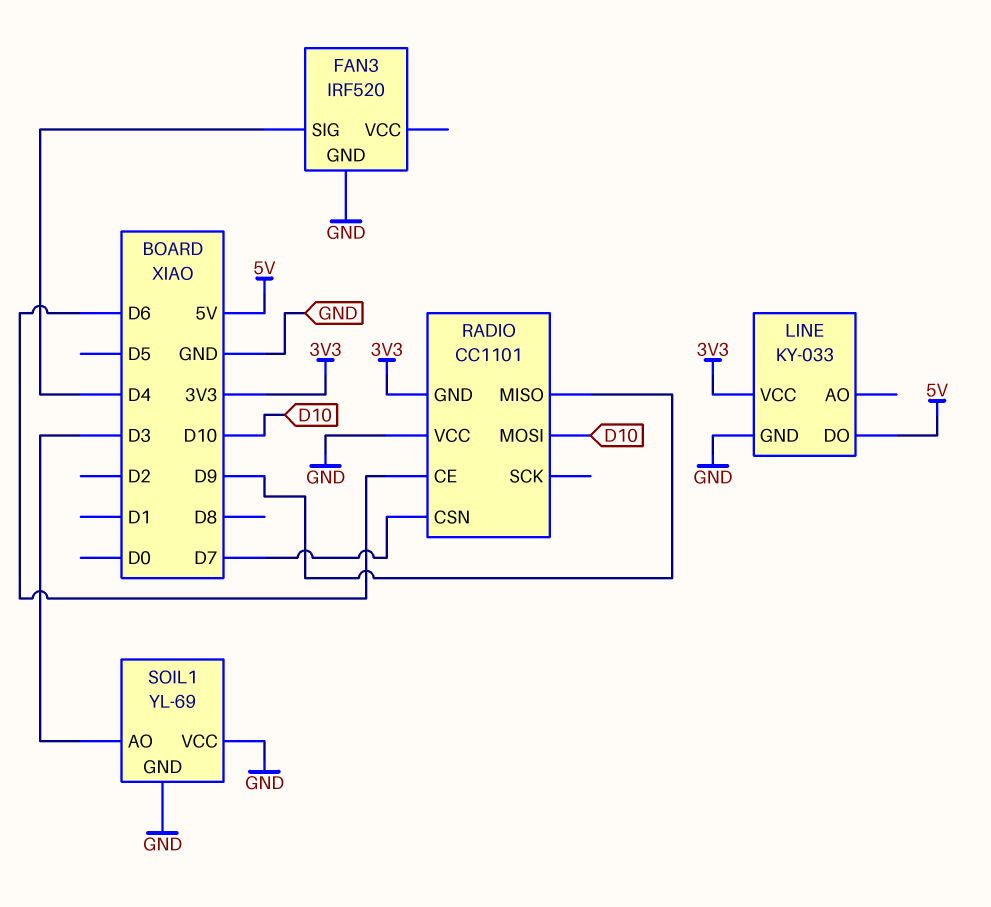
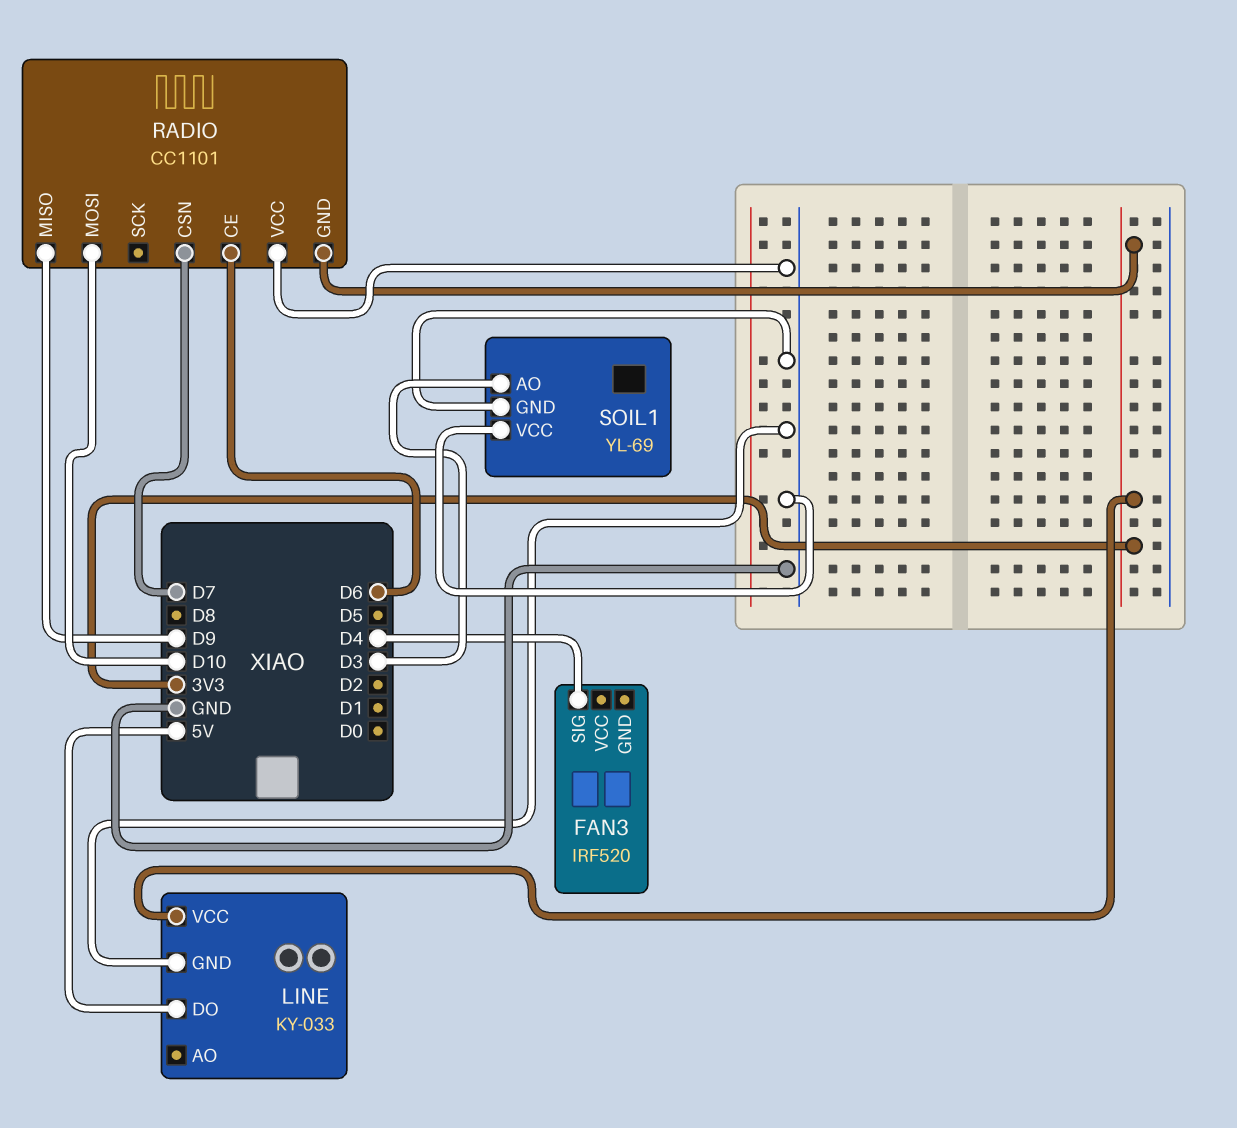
FAN3 pin GND: GND -> none

